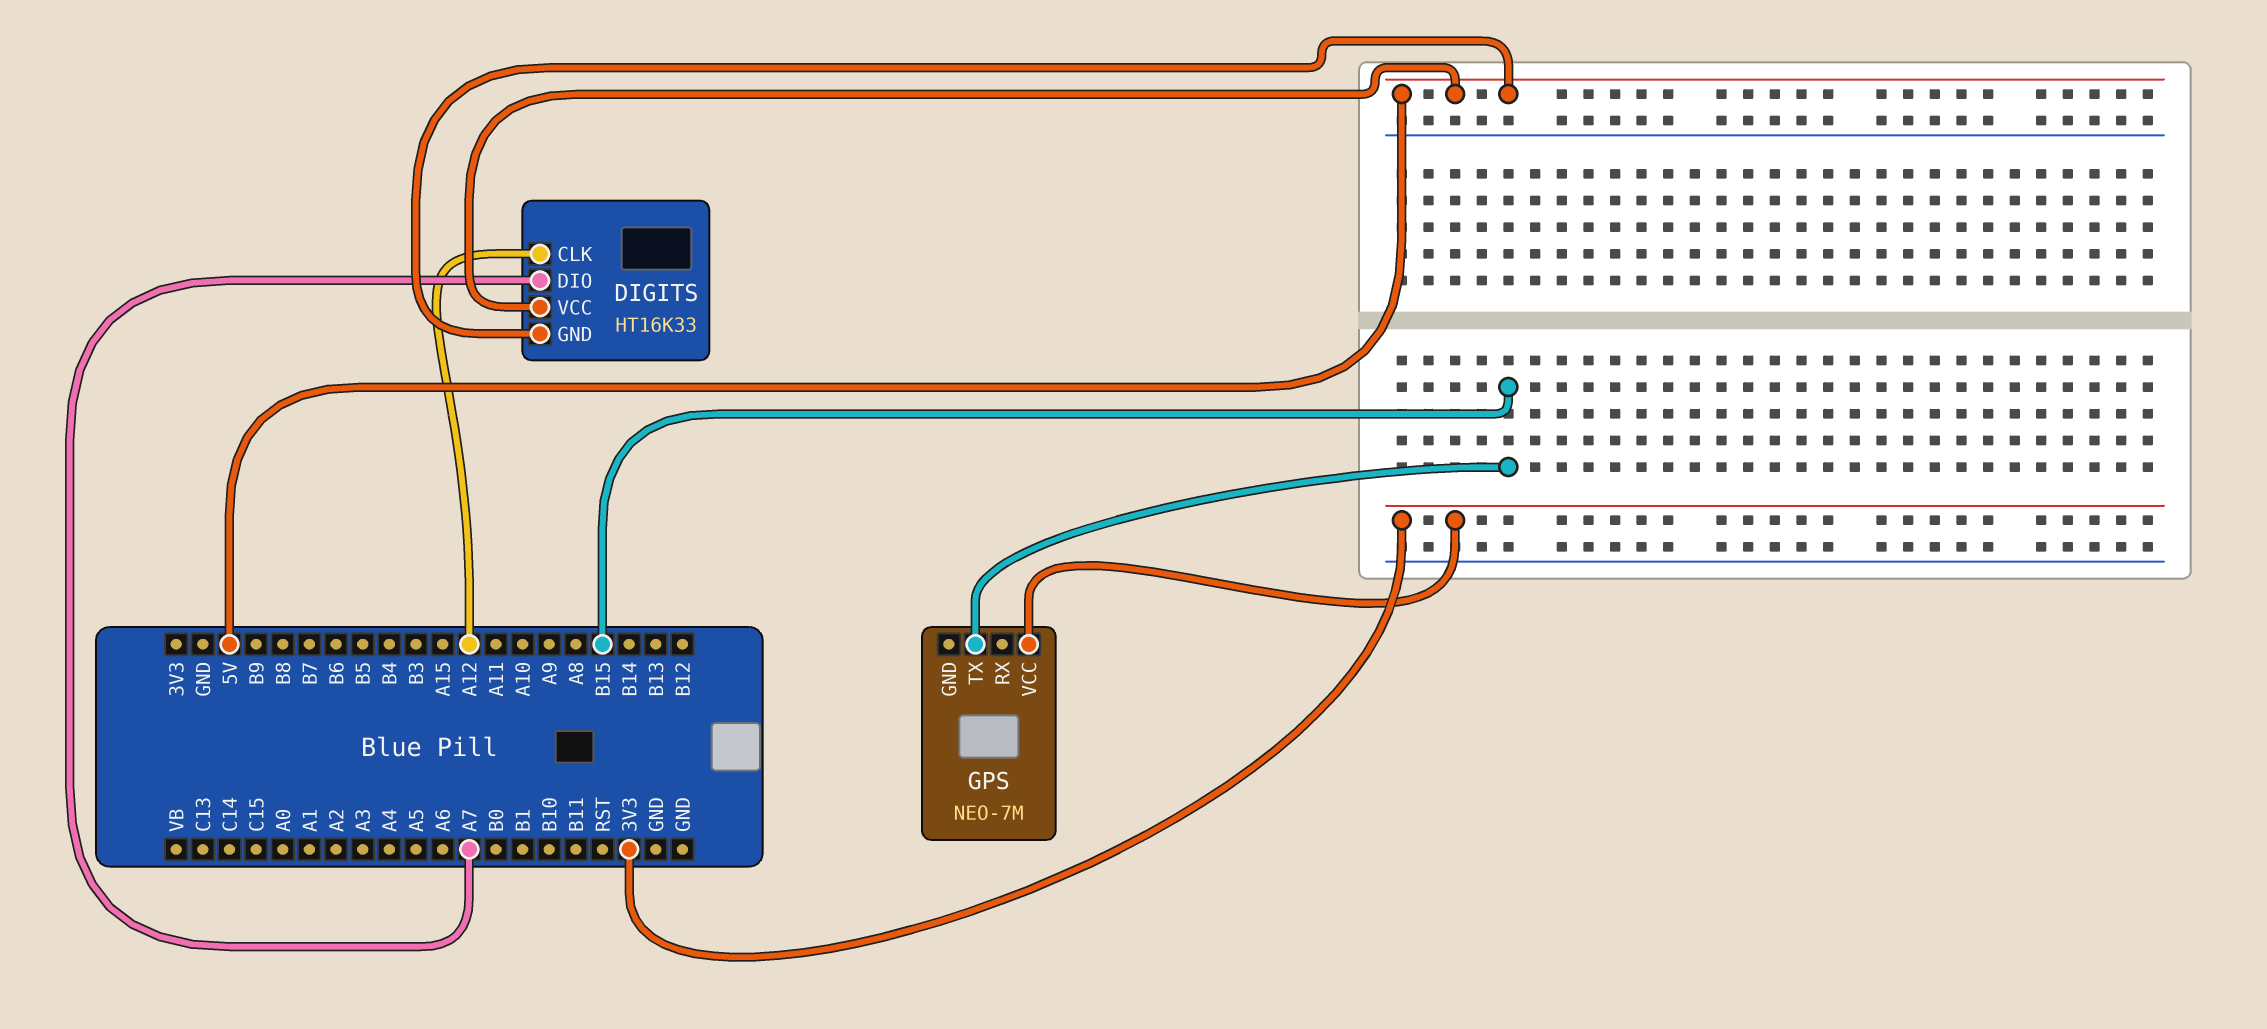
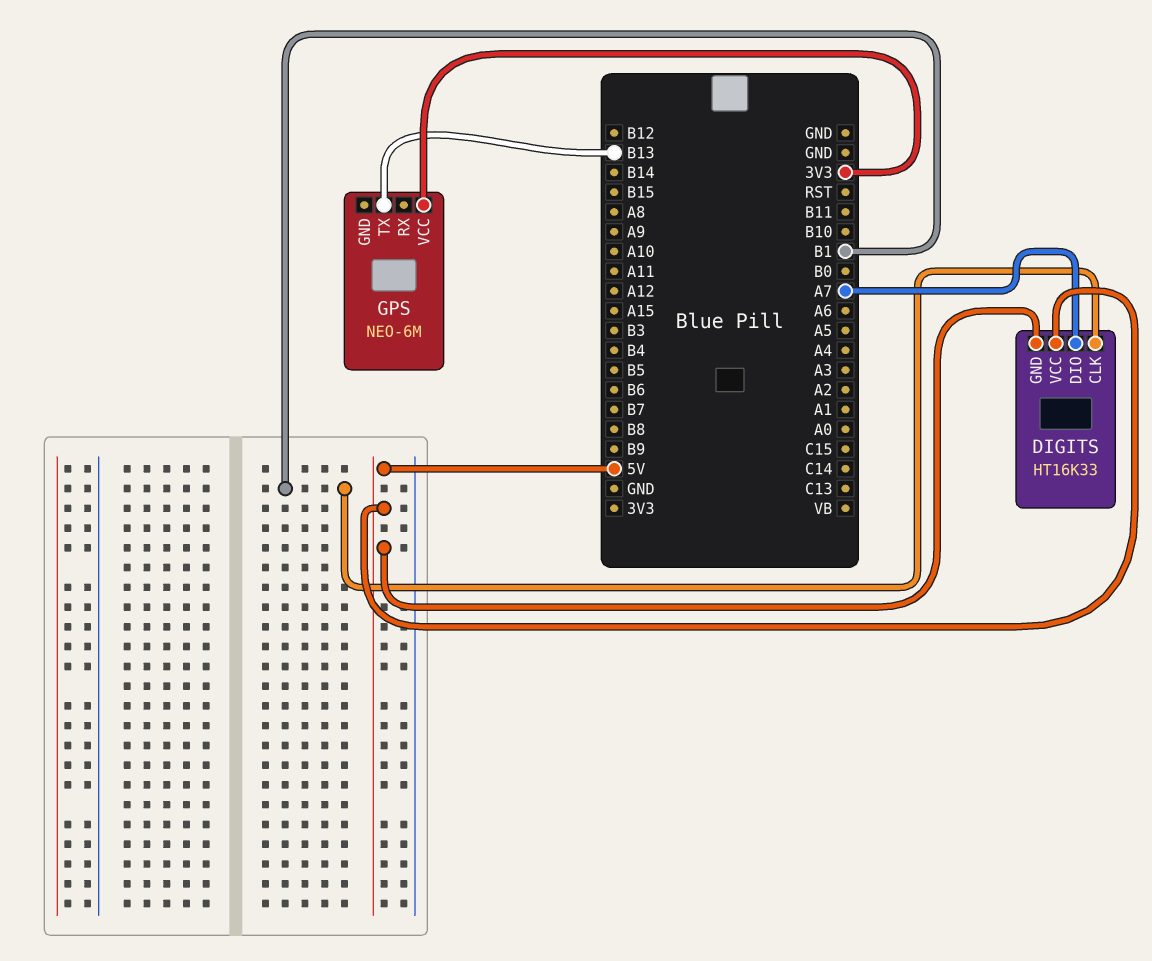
DIGITS pin CLK: A12 -> B1
GPS: NEO-7M -> NEO-6M
GPS pin TX: B15 -> B13

